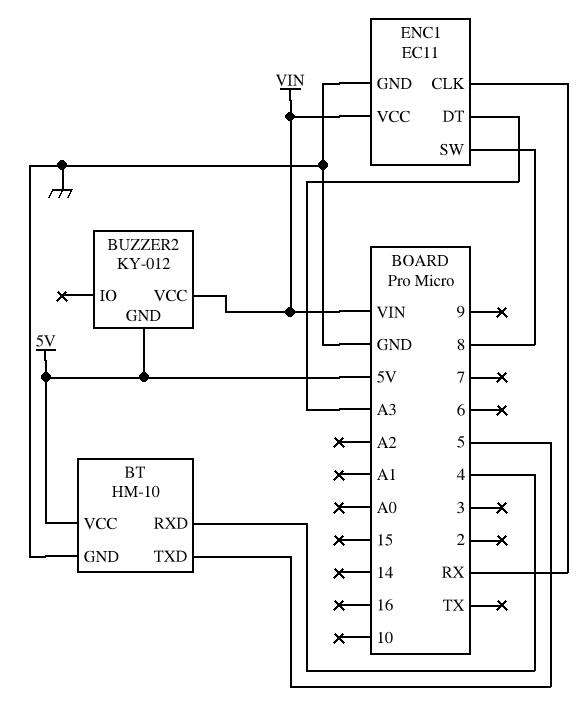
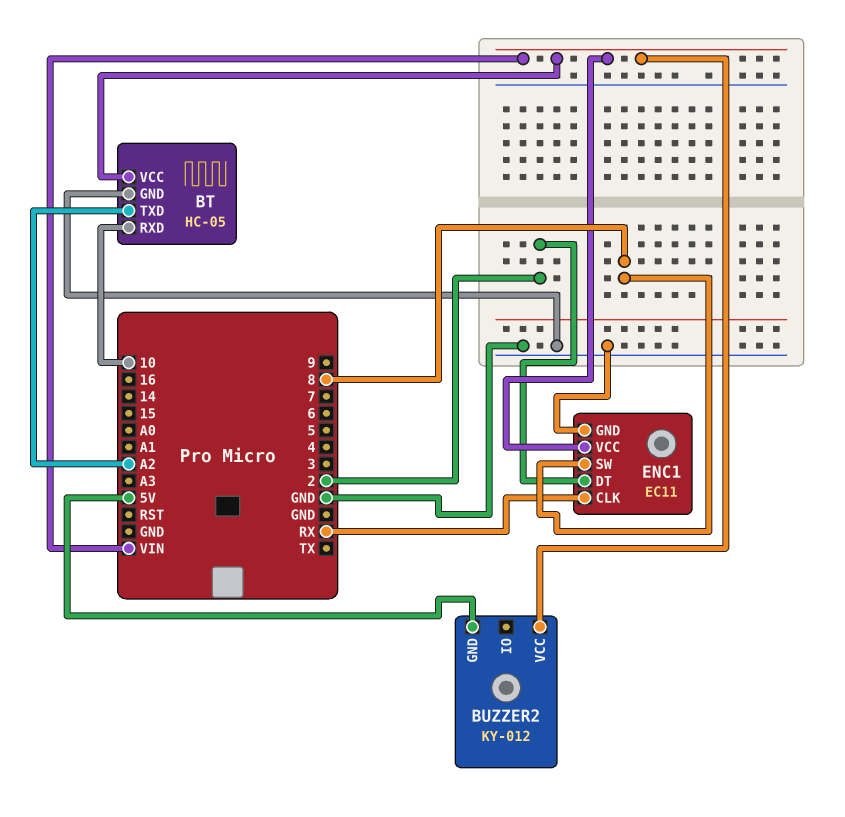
BT: HM-10 -> HC-05
BT pin RXD: 4 -> 10
BT pin TXD: 5 -> A2
BT pin VCC: 5V -> VIN
ENC1 pin DT: A3 -> 2

